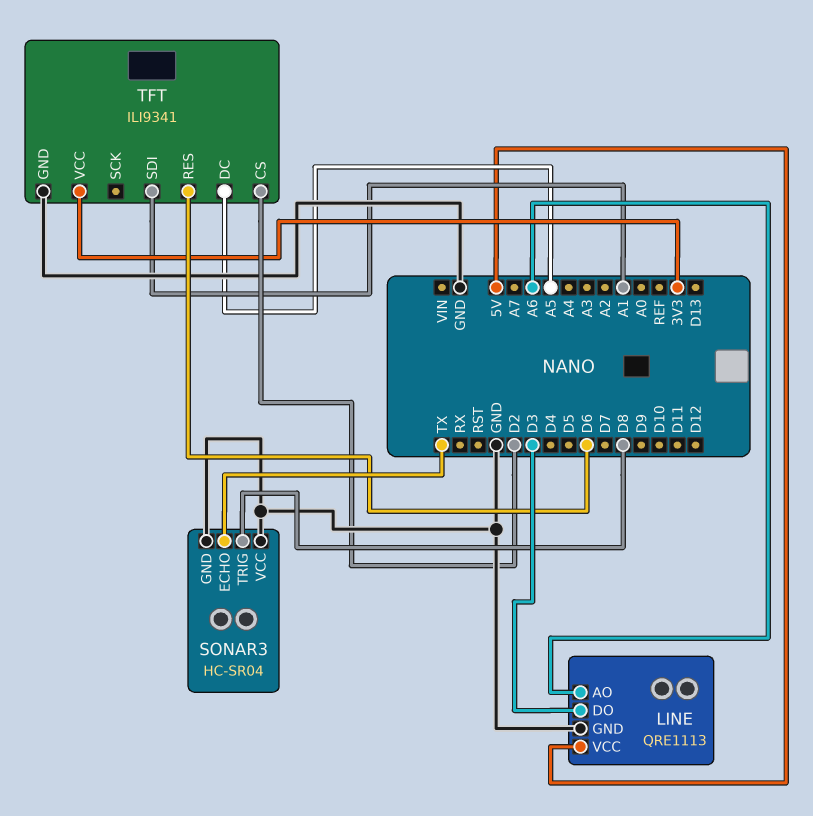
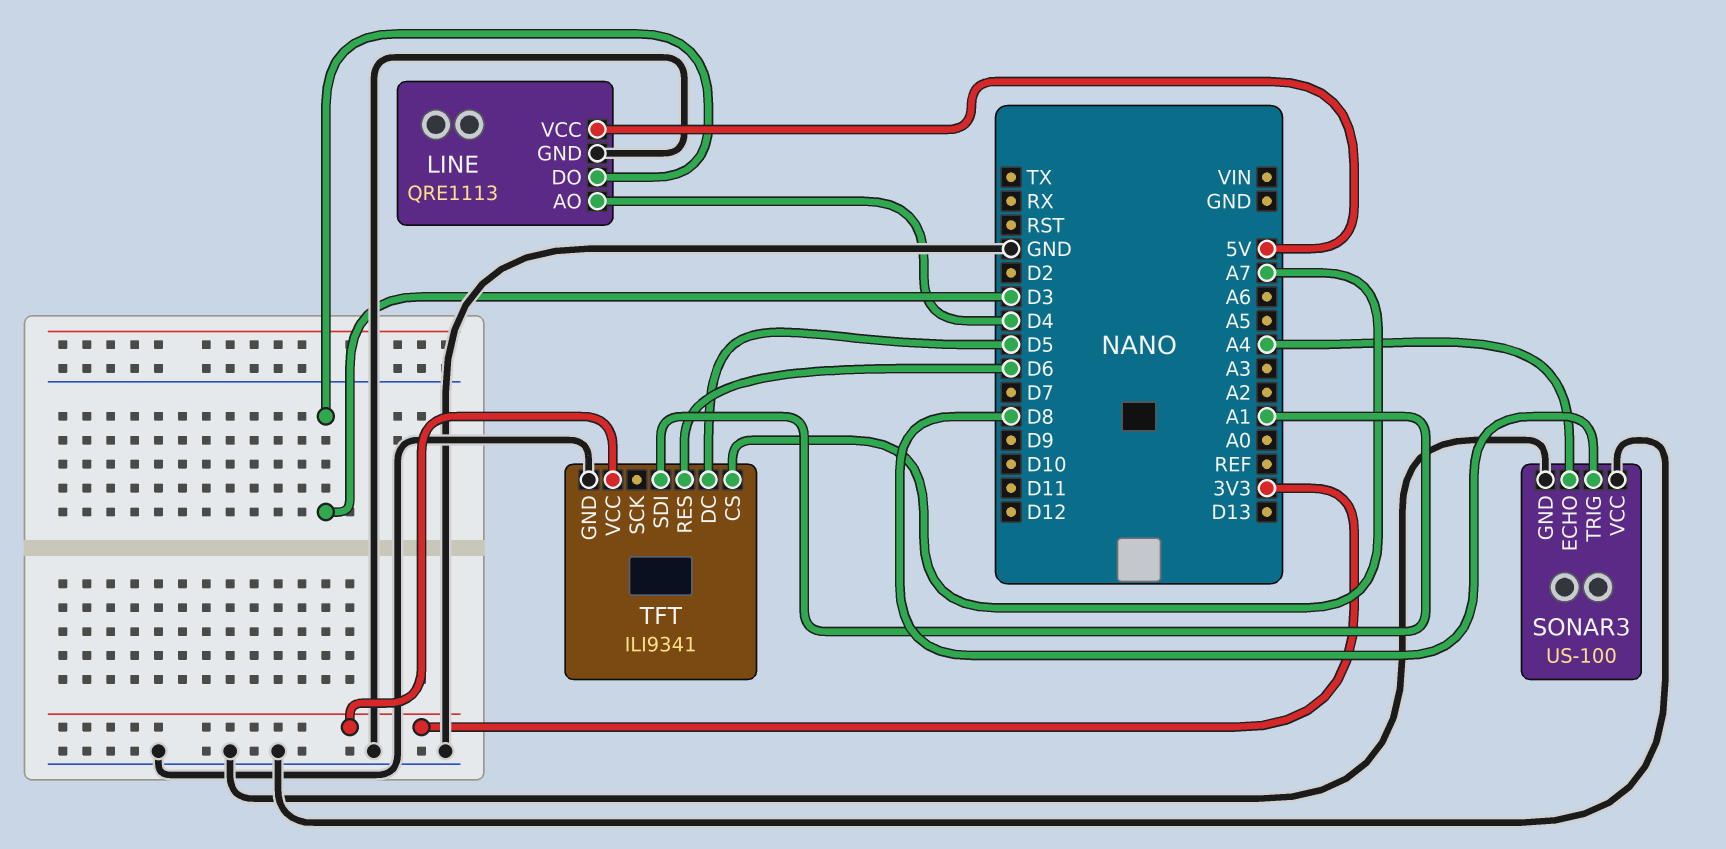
LINE pin AO: A6 -> D4
SONAR3: HC-SR04 -> US-100
SONAR3 pin ECHO: TX -> A4
TFT pin CS: D2 -> A7
TFT pin DC: A5 -> D5

